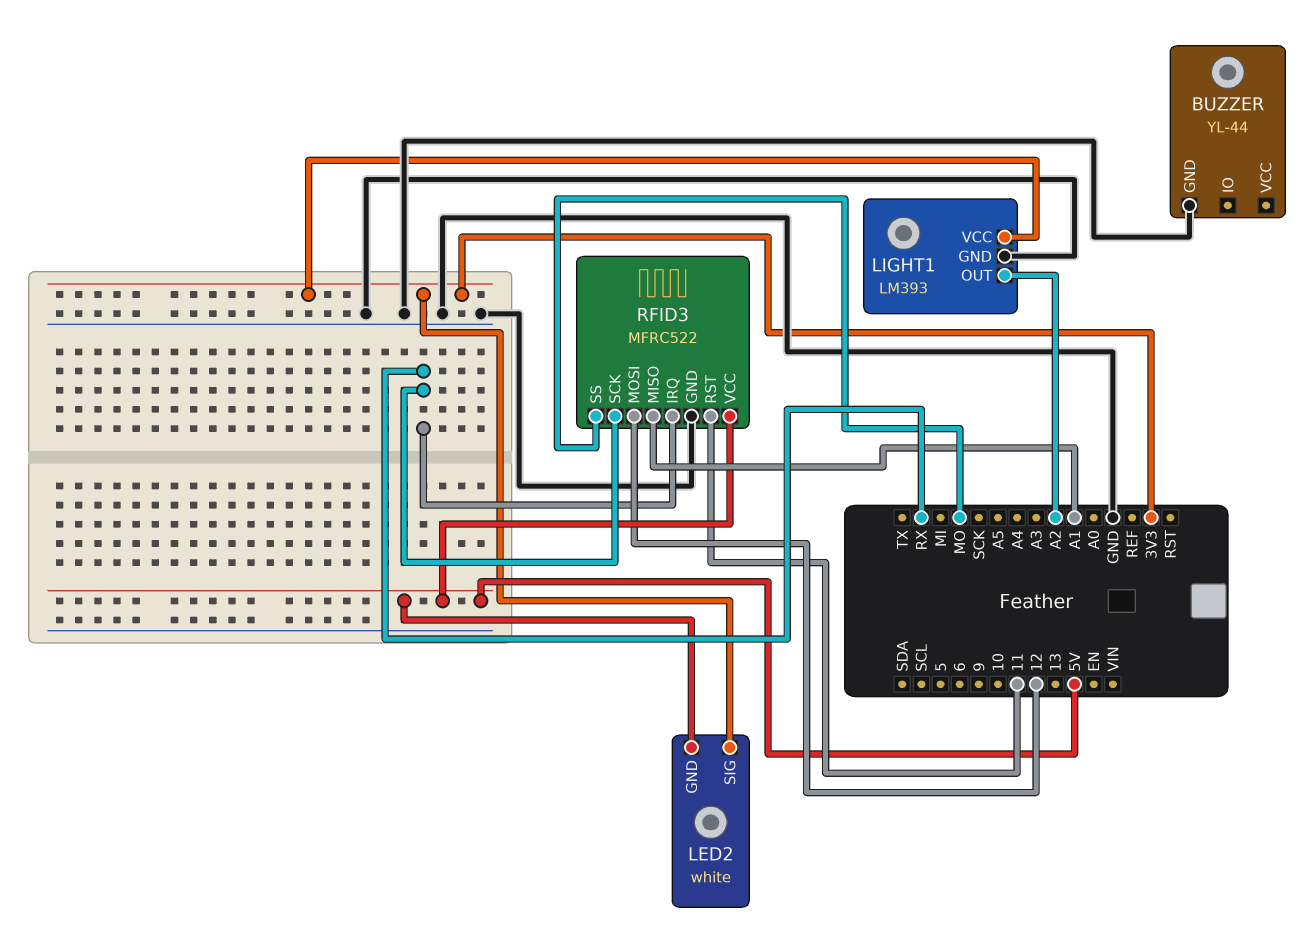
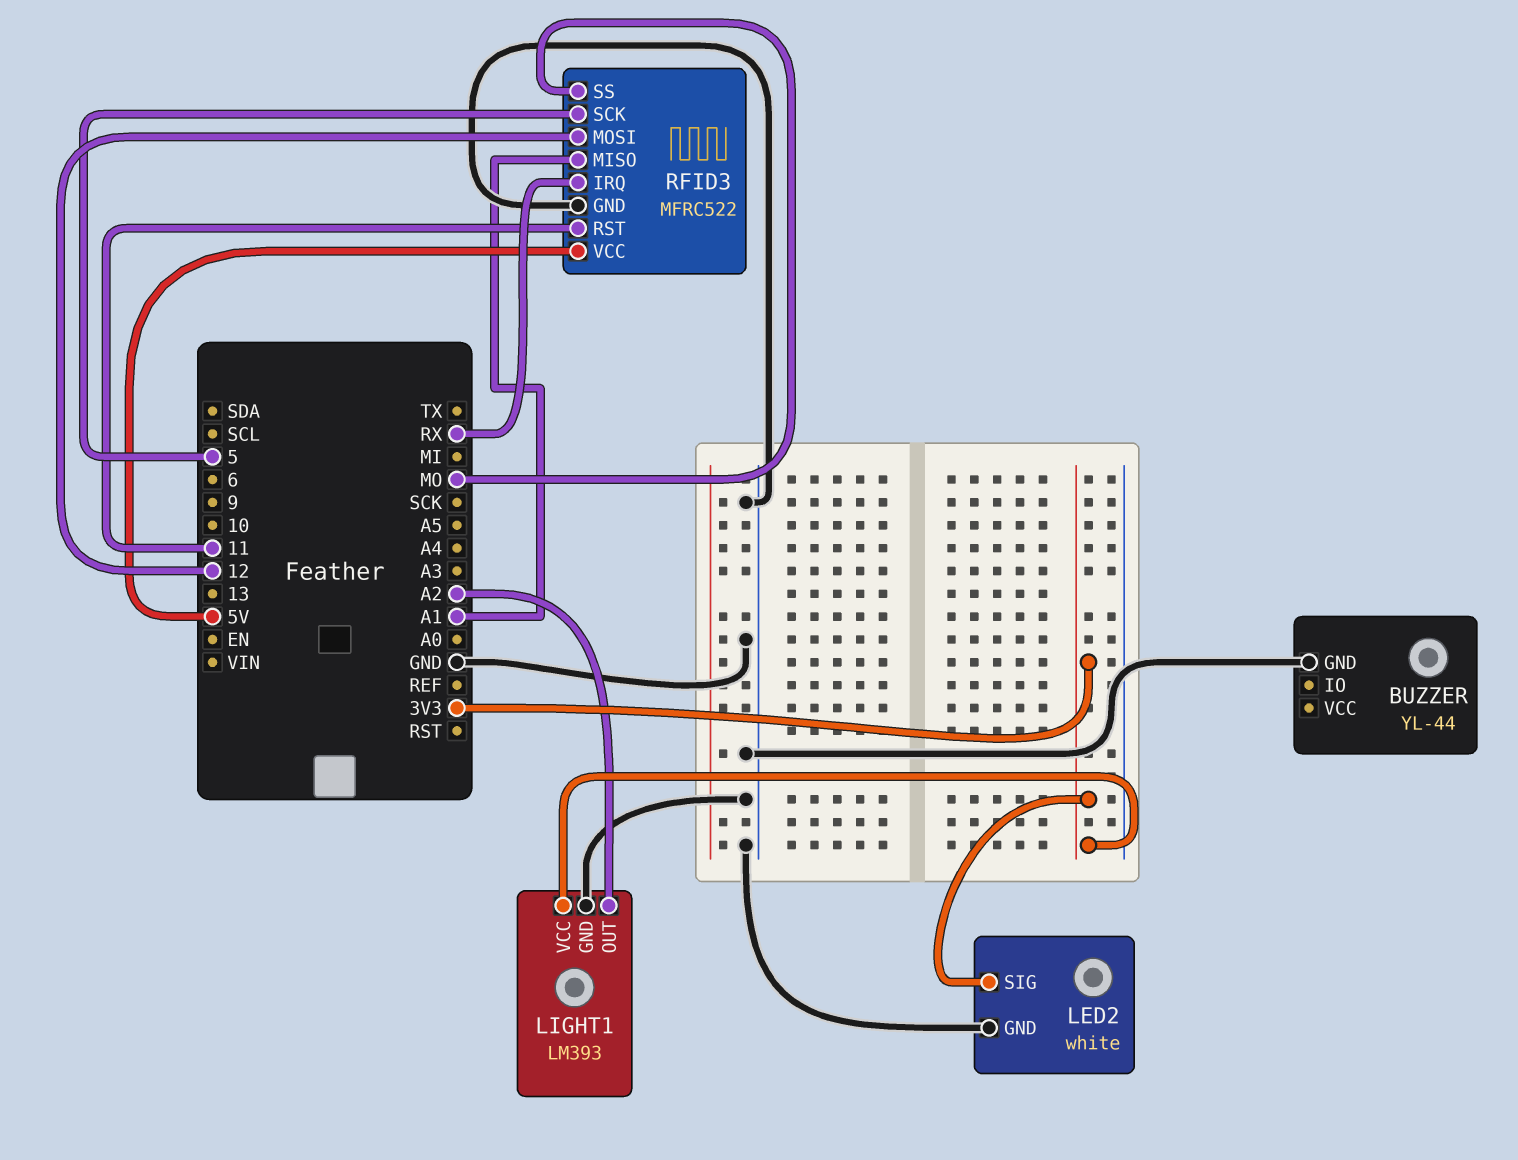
LED2 pin GND: 5V -> GND
RFID3 pin SCK: RX -> 5

